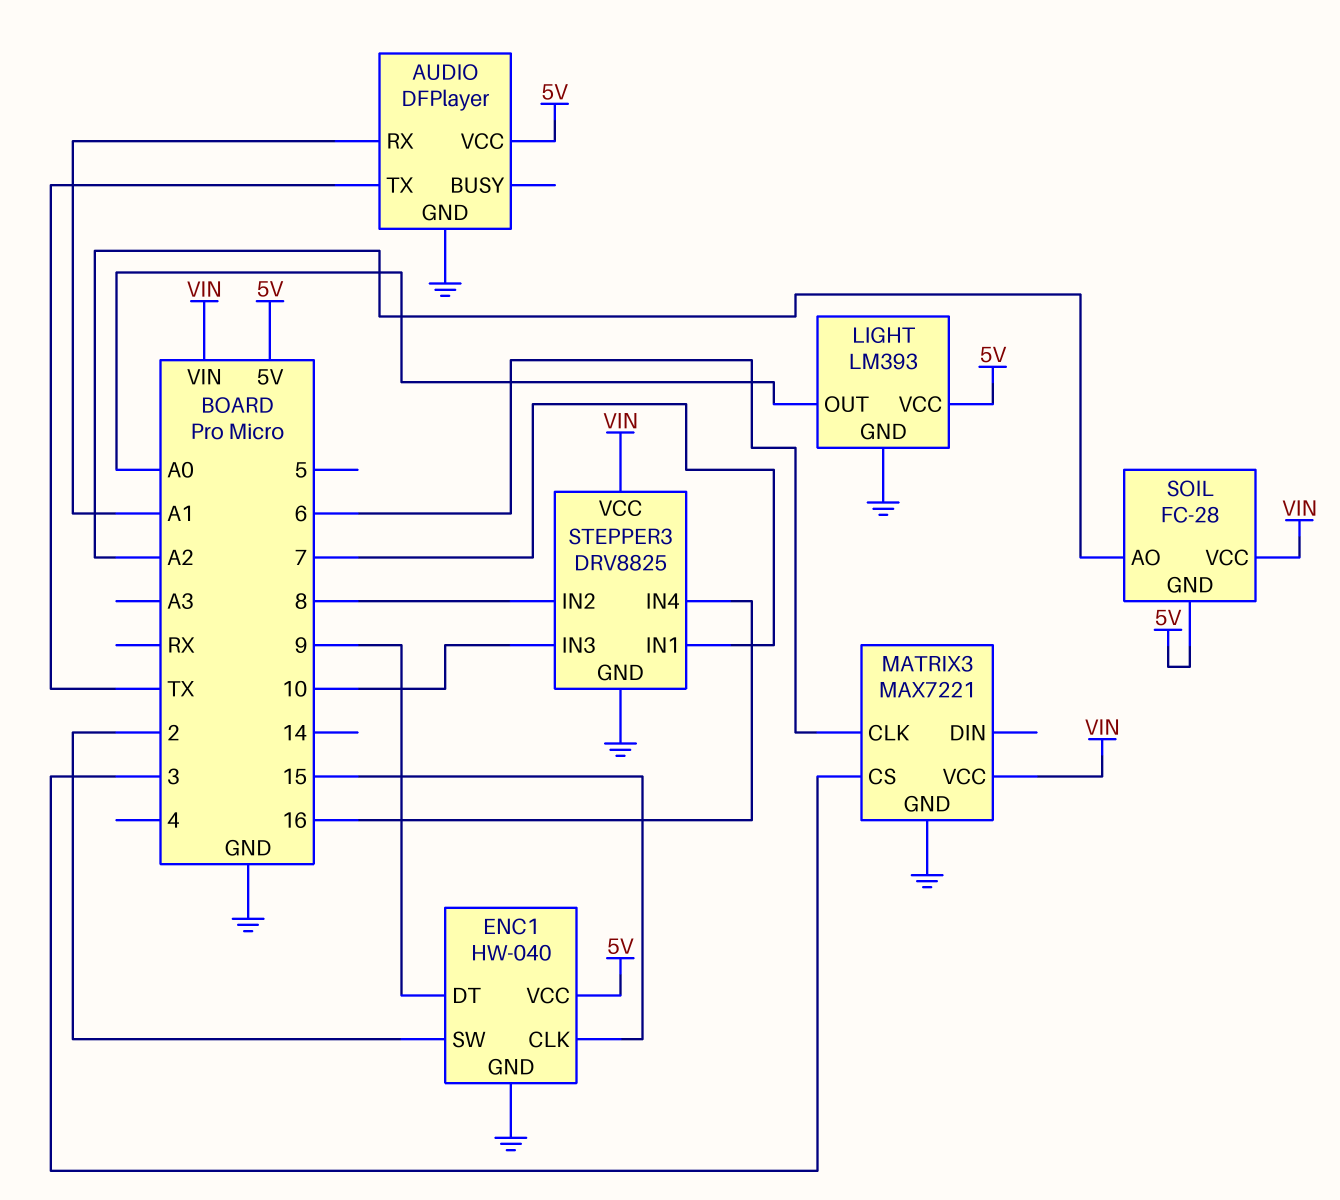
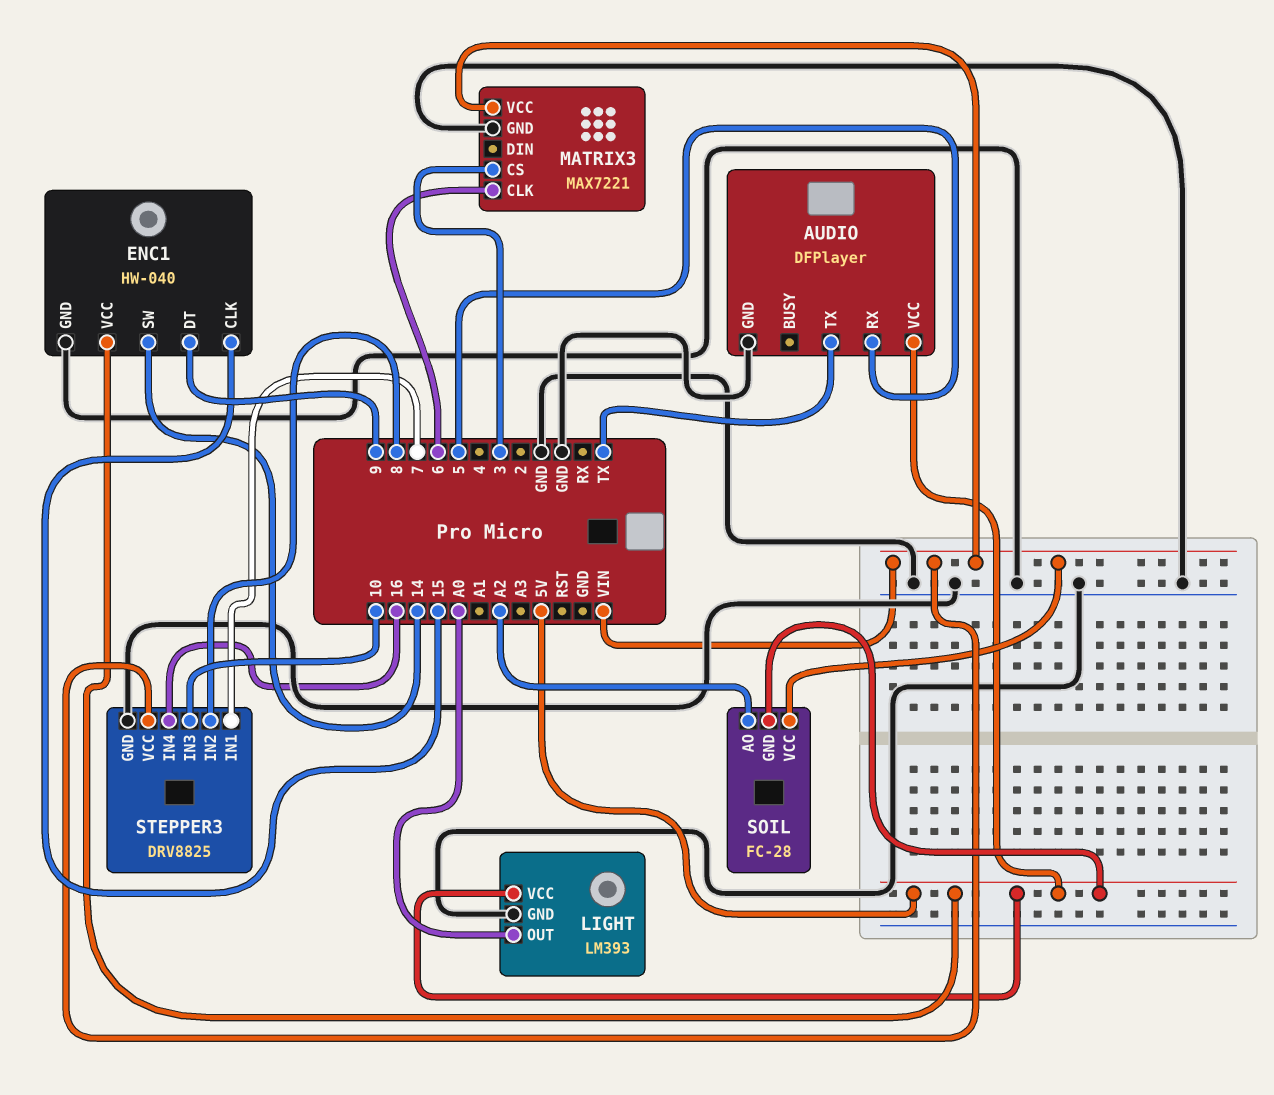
AUDIO pin RX: A1 -> 5
ENC1 pin SW: 2 -> 14

